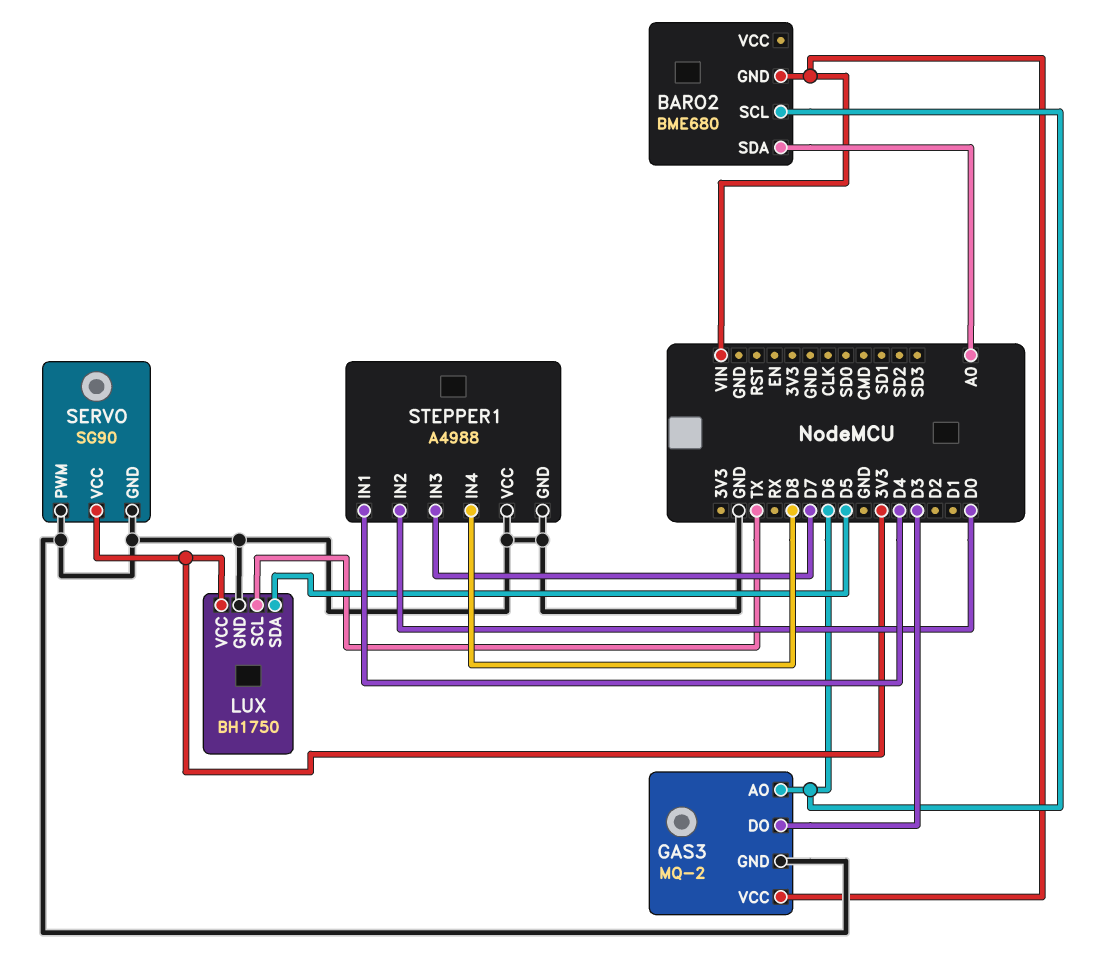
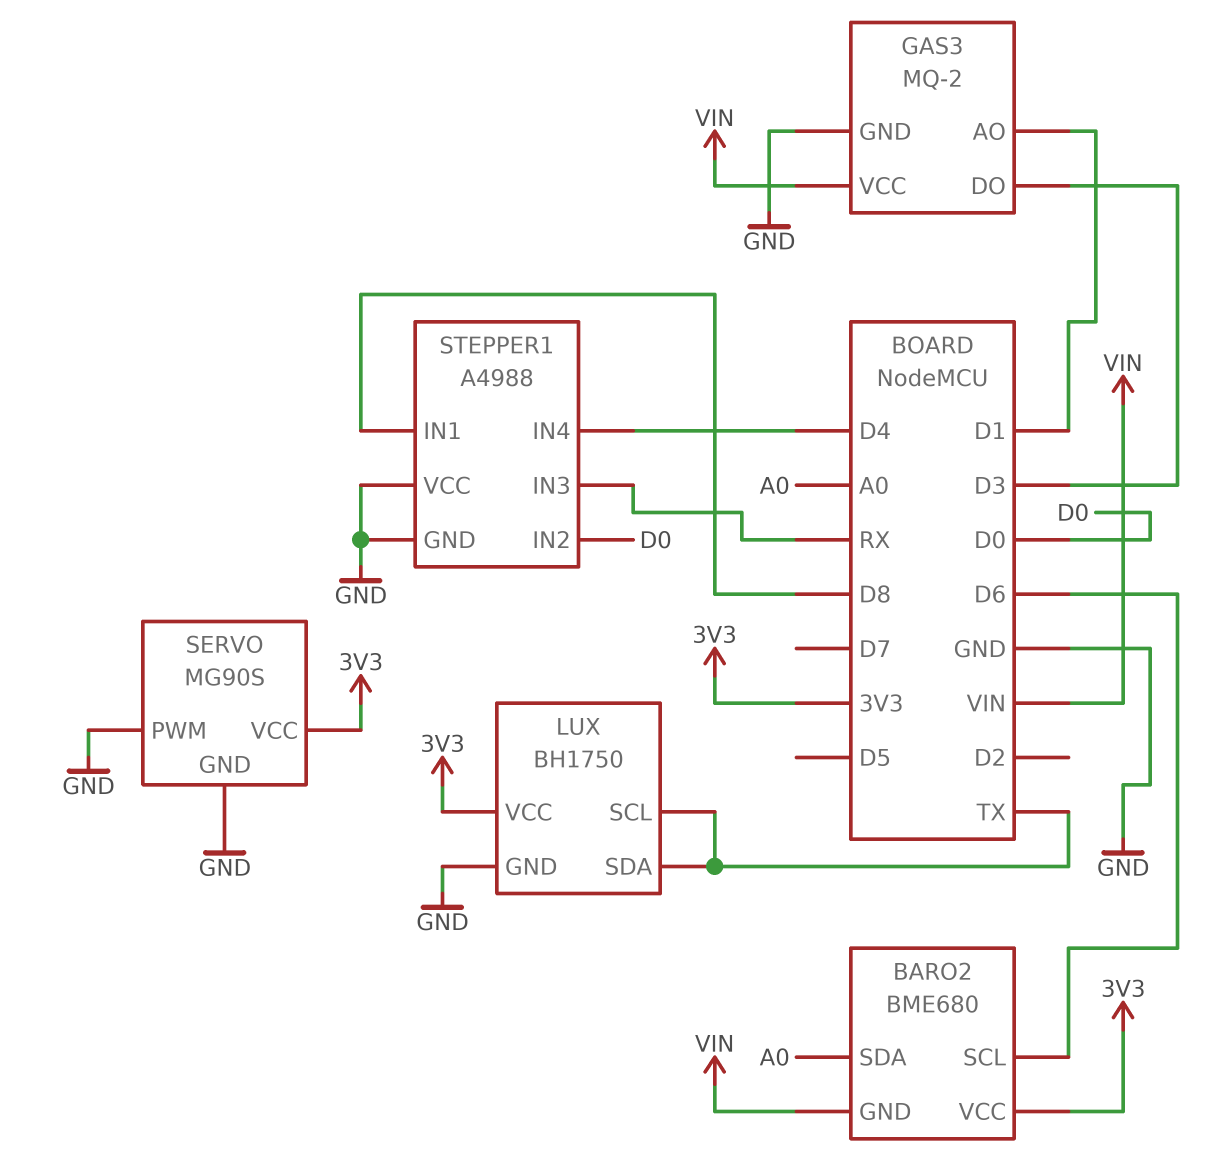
BARO2 pin VCC: none -> 3V3
GAS3 pin AO: D6 -> D1
LUX pin SDA: D5 -> TX
SERVO: SG90 -> MG90S
STEPPER1 pin IN1: D4 -> D8
STEPPER1 pin IN3: D7 -> RX
STEPPER1 pin IN4: D8 -> D4

